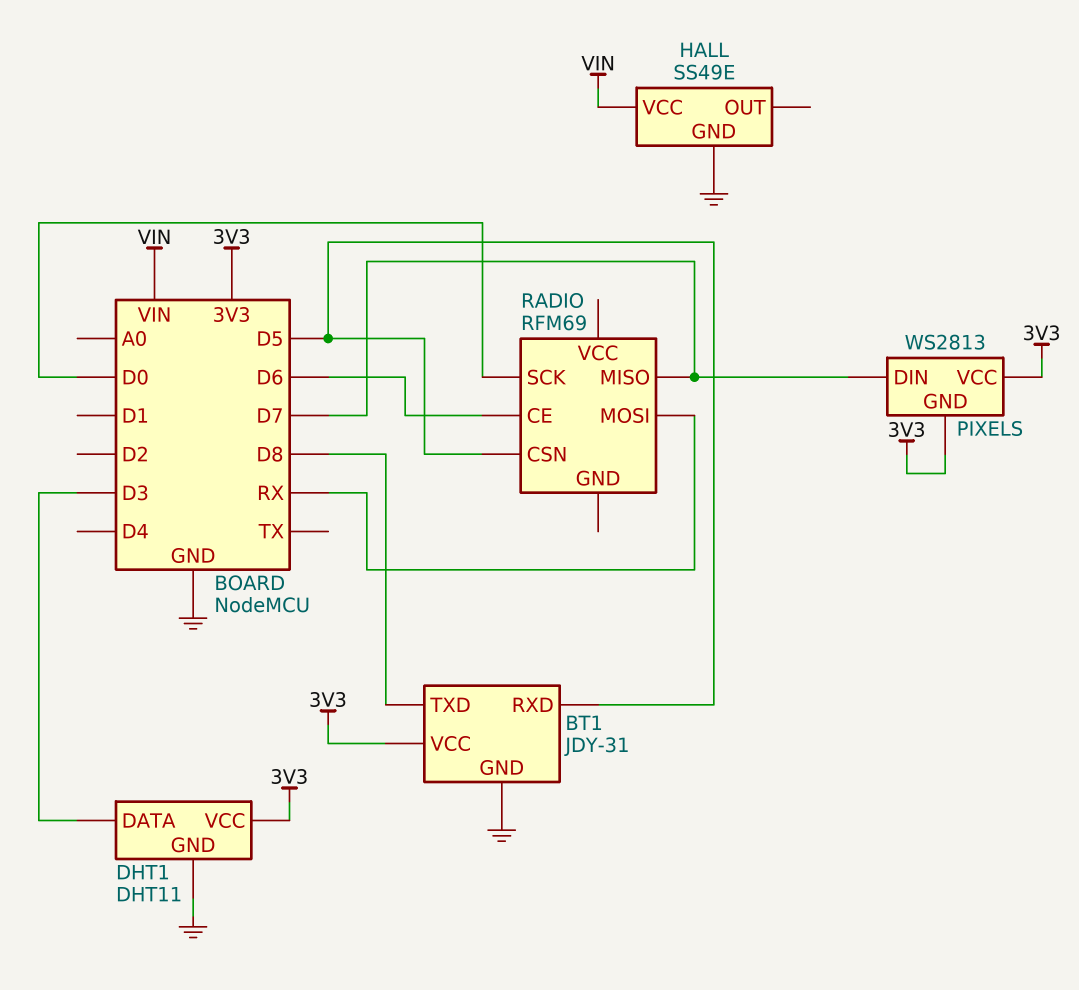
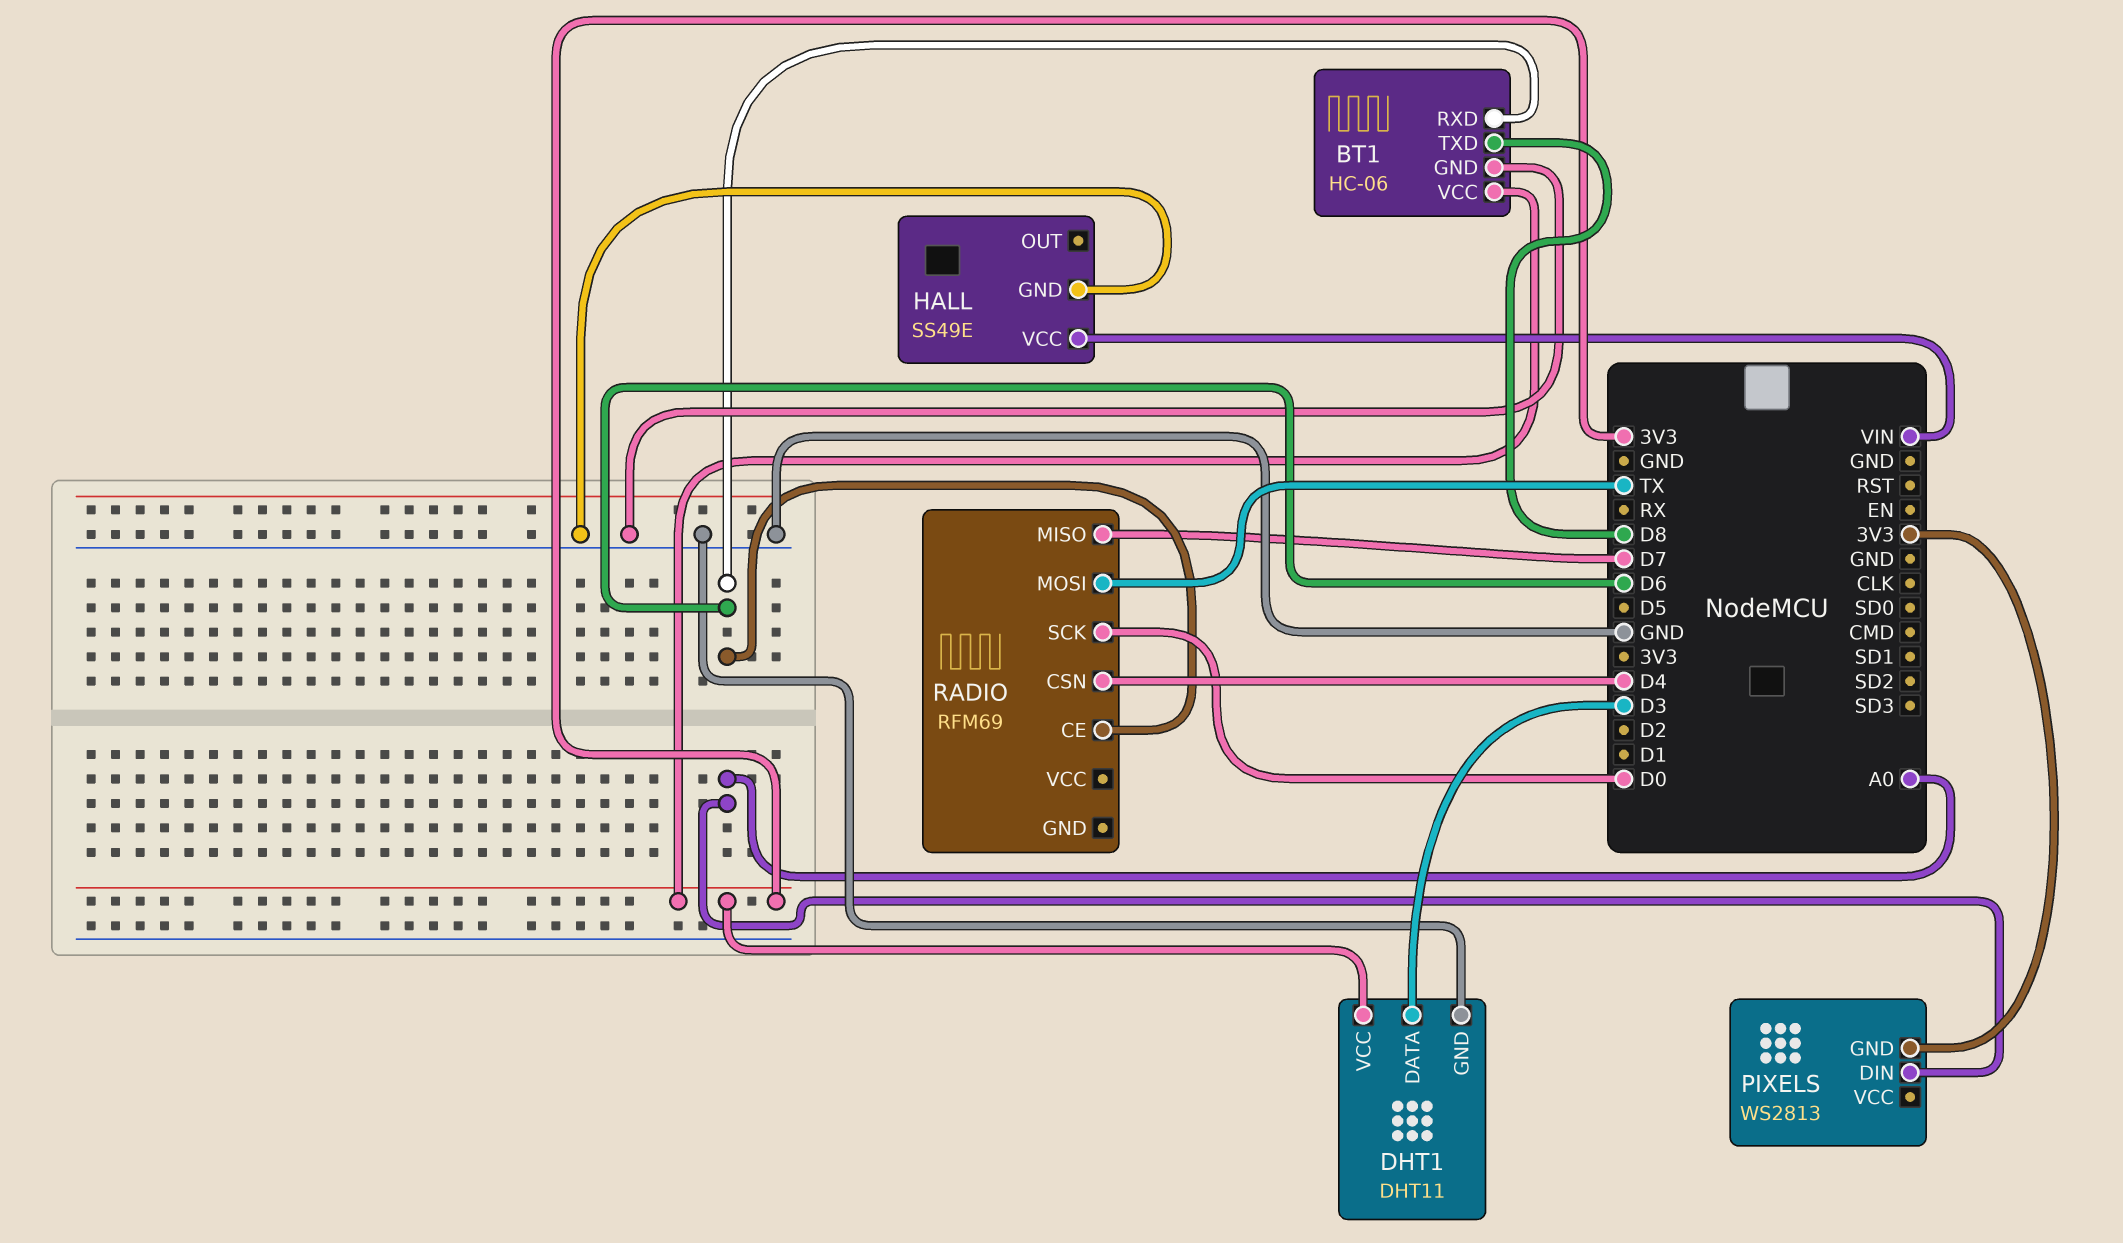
BT1: JDY-31 -> HC-06
BT1 pin RXD: D5 -> D6
PIXELS pin DIN: D7 -> A0
PIXELS pin VCC: 3V3 -> none
RADIO pin CSN: D5 -> D4
RADIO pin MOSI: RX -> TX

